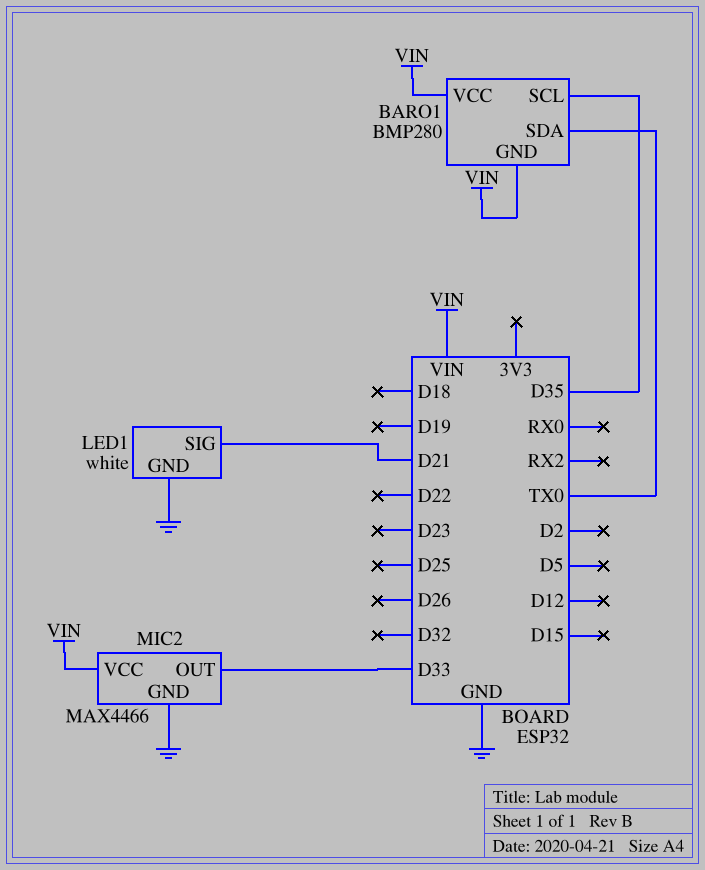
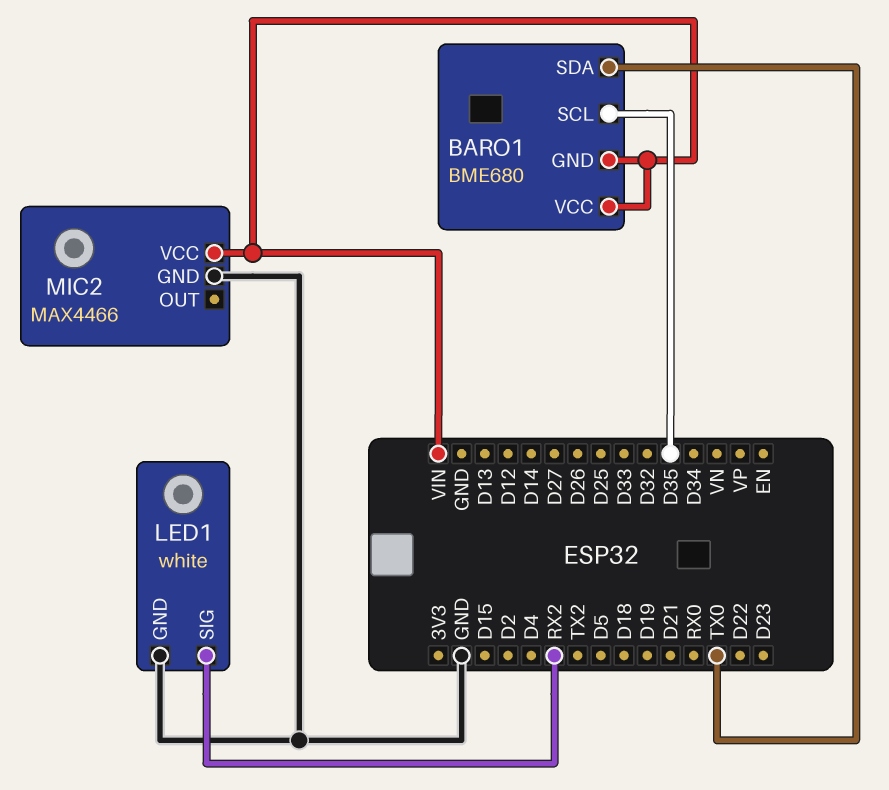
BARO1: BMP280 -> BME680
LED1 pin SIG: D21 -> RX2
MIC2 pin OUT: D33 -> none

